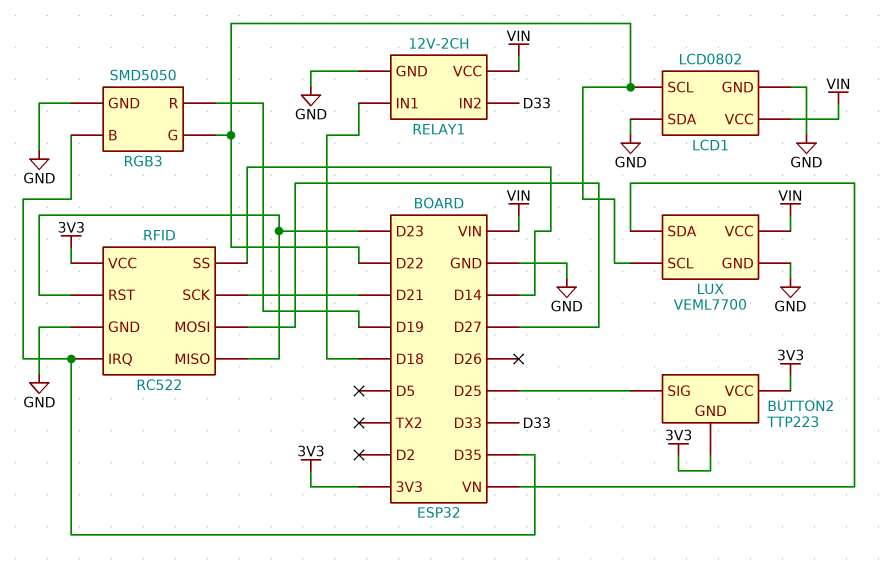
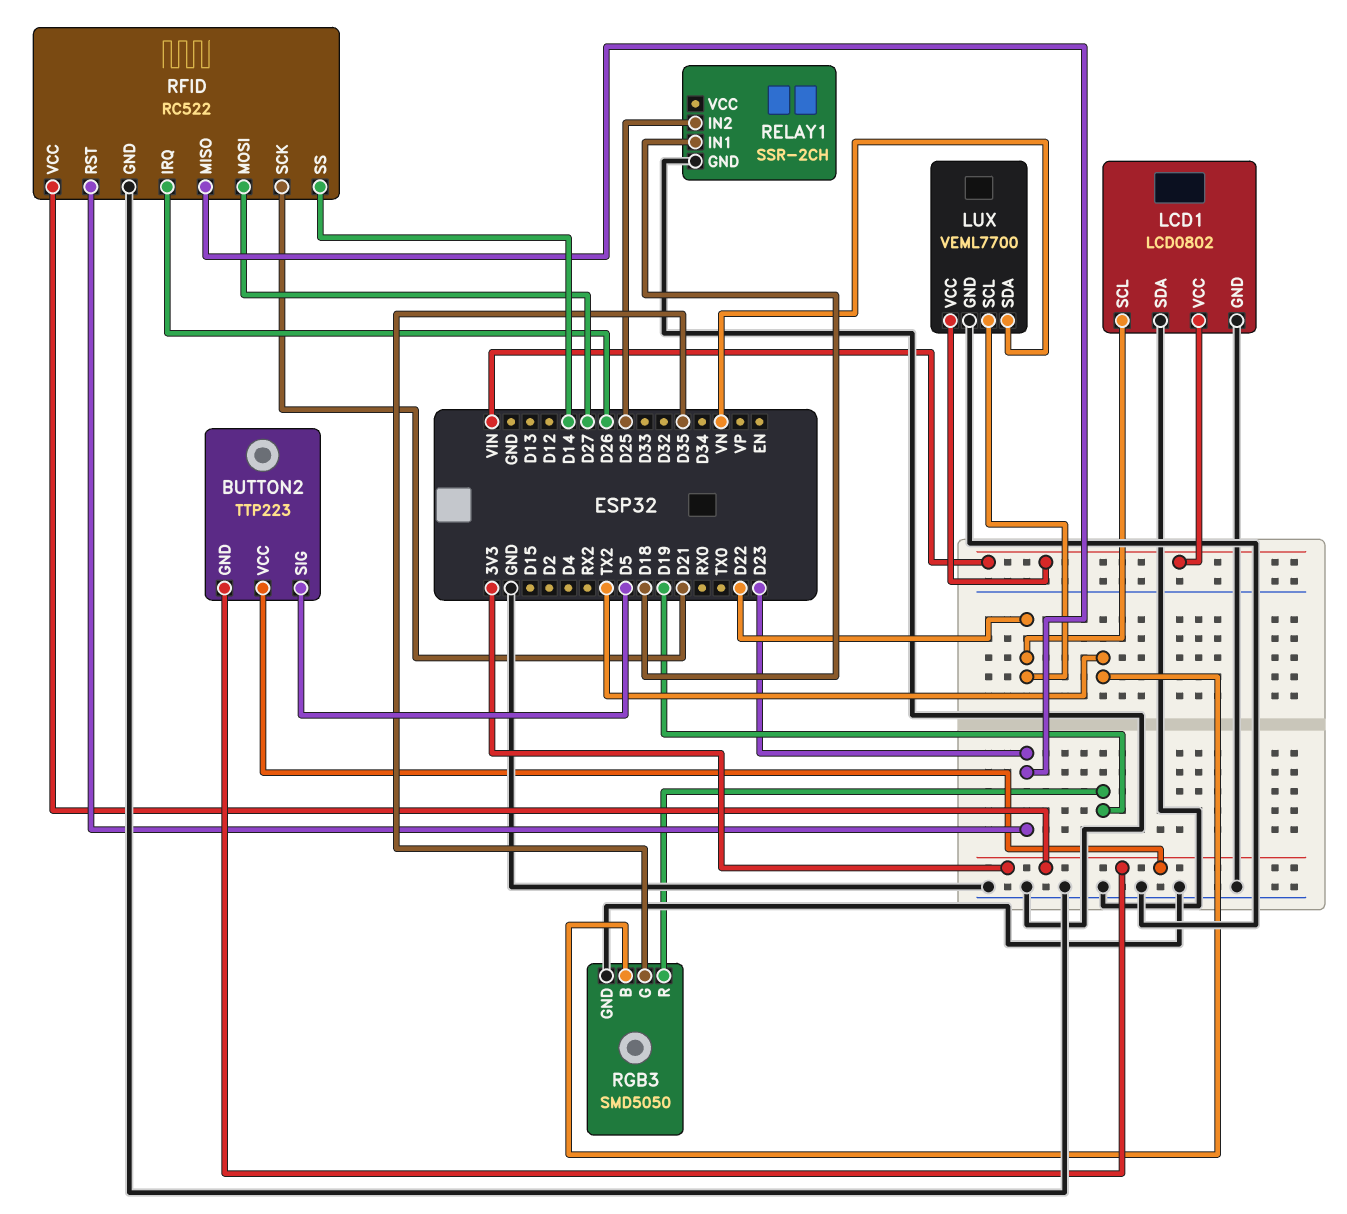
BUTTON2 pin SIG: D25 -> D5
RELAY1: 12V-2CH -> SSR-2CH
RELAY1 pin IN2: D33 -> D25
RELAY1 pin VCC: VIN -> none
RFID pin IRQ: D35 -> D26
RGB3 pin B: D35 -> TX2
RGB3 pin G: D22 -> D35

